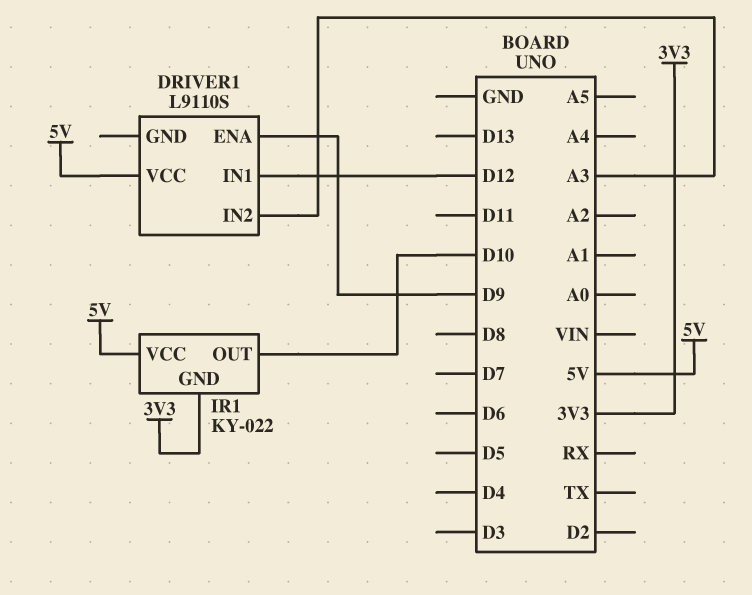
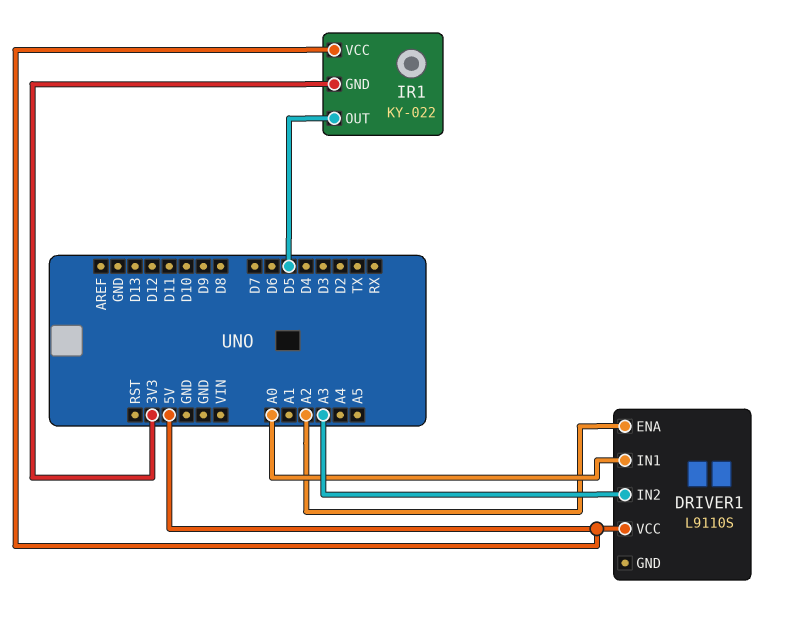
DRIVER1 pin ENA: D9 -> A2
DRIVER1 pin IN1: D12 -> A0
IR1 pin OUT: D10 -> D5

